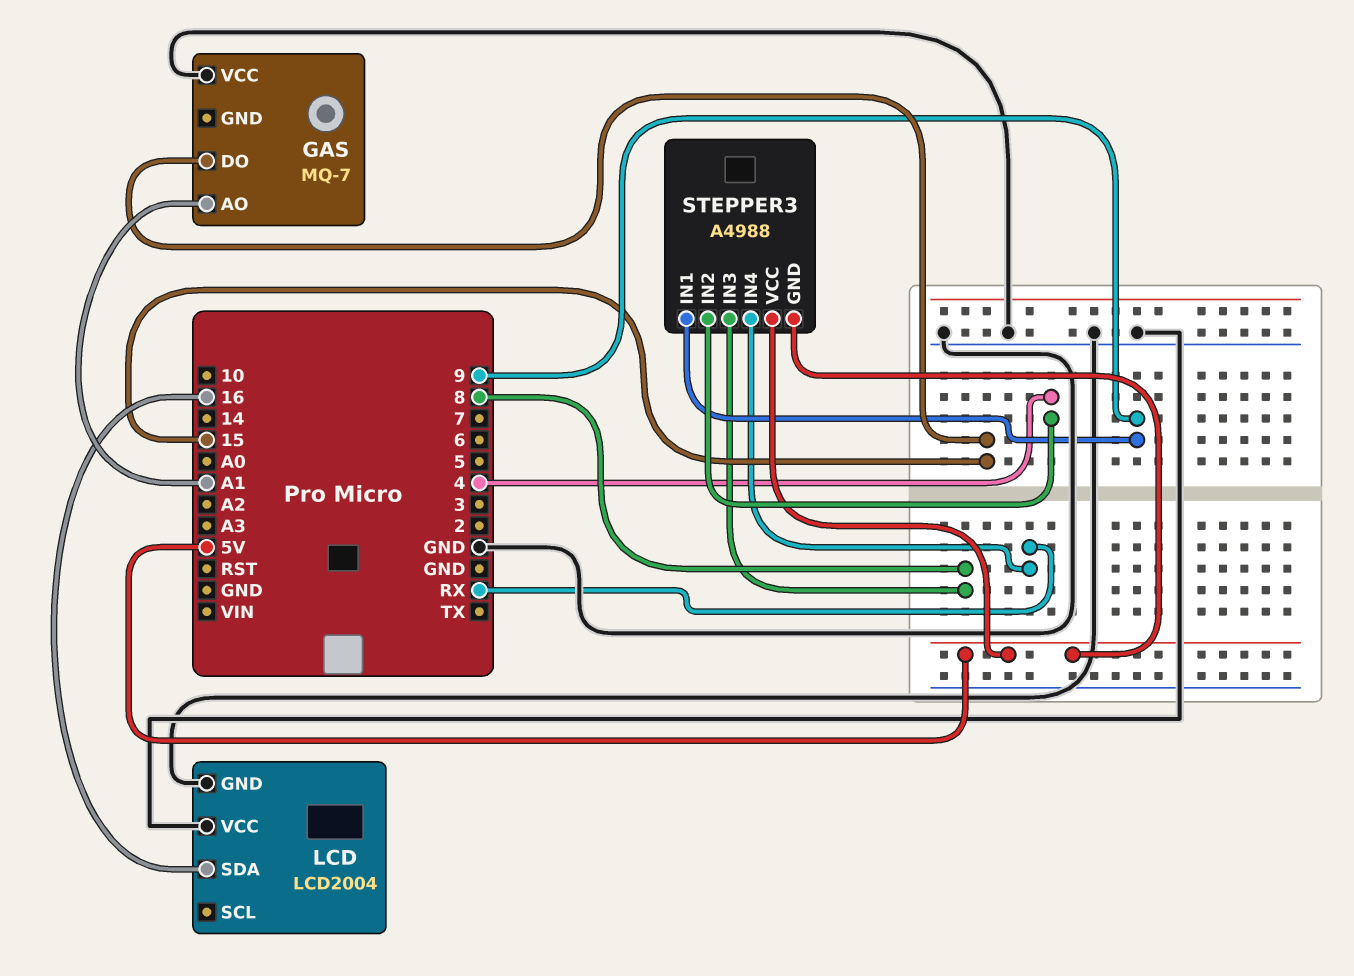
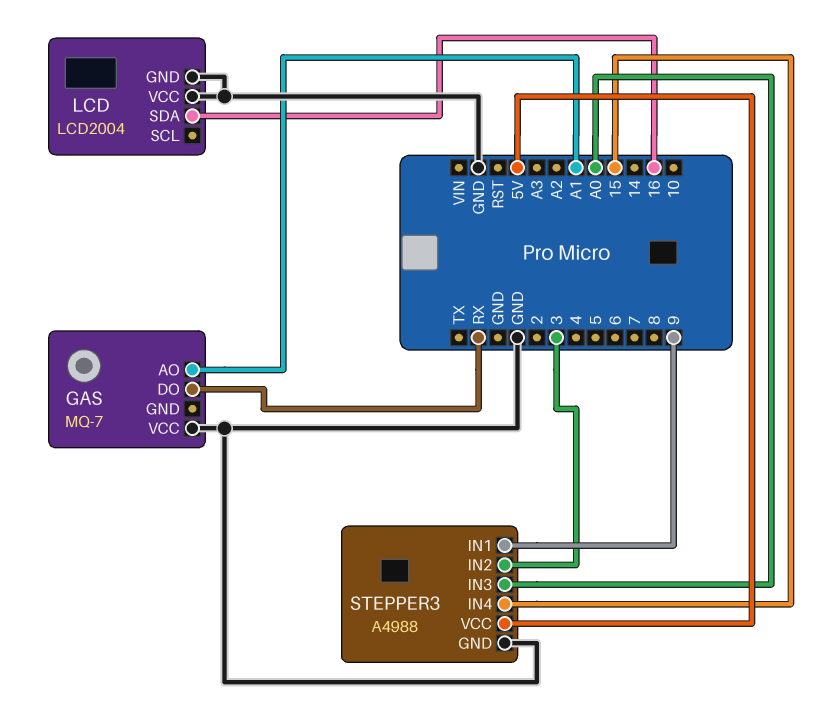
GAS pin DO: 15 -> RX
STEPPER3 pin GND: 5V -> GND
STEPPER3 pin IN2: 4 -> 3
STEPPER3 pin IN3: 8 -> A0
STEPPER3 pin IN4: RX -> 15

